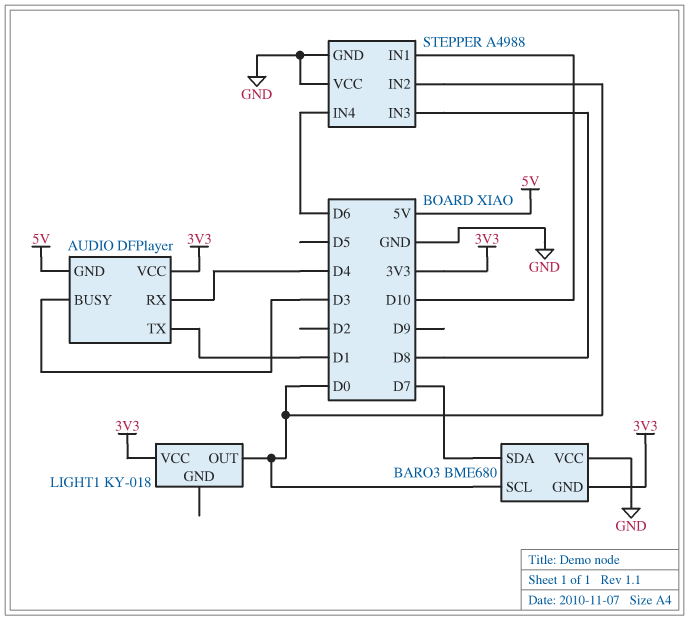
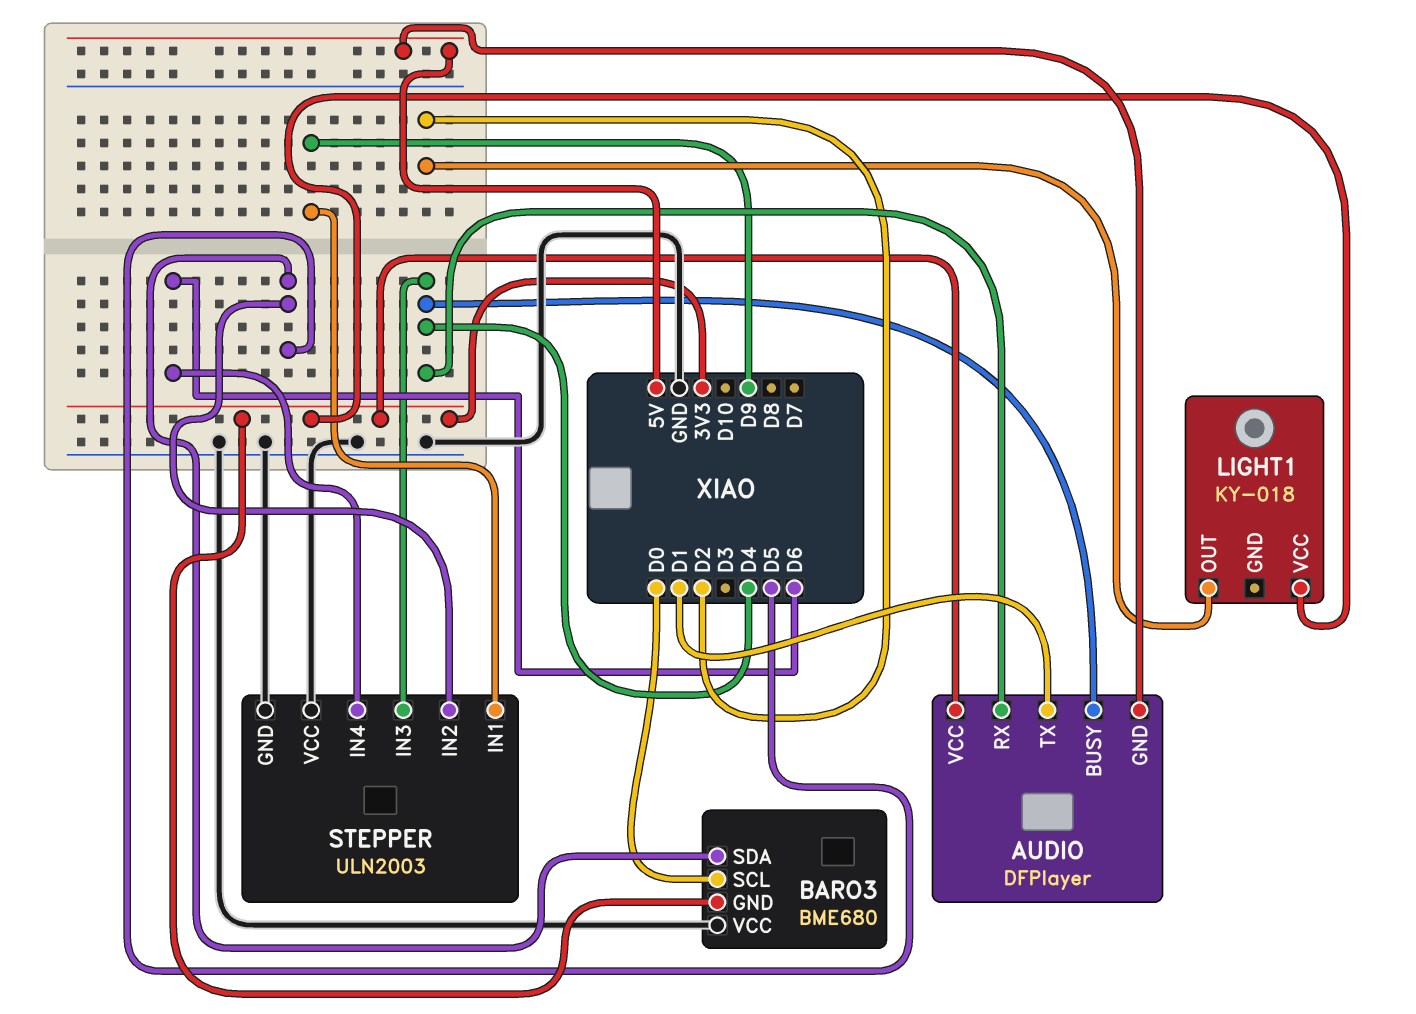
AUDIO pin BUSY: D3 -> D4
BARO3 pin SDA: D7 -> D5
LIGHT1 pin OUT: D0 -> D2
STEPPER: A4988 -> ULN2003
STEPPER pin IN1: D10 -> D9
STEPPER pin IN2: D0 -> D5
STEPPER pin IN3: D8 -> D4

